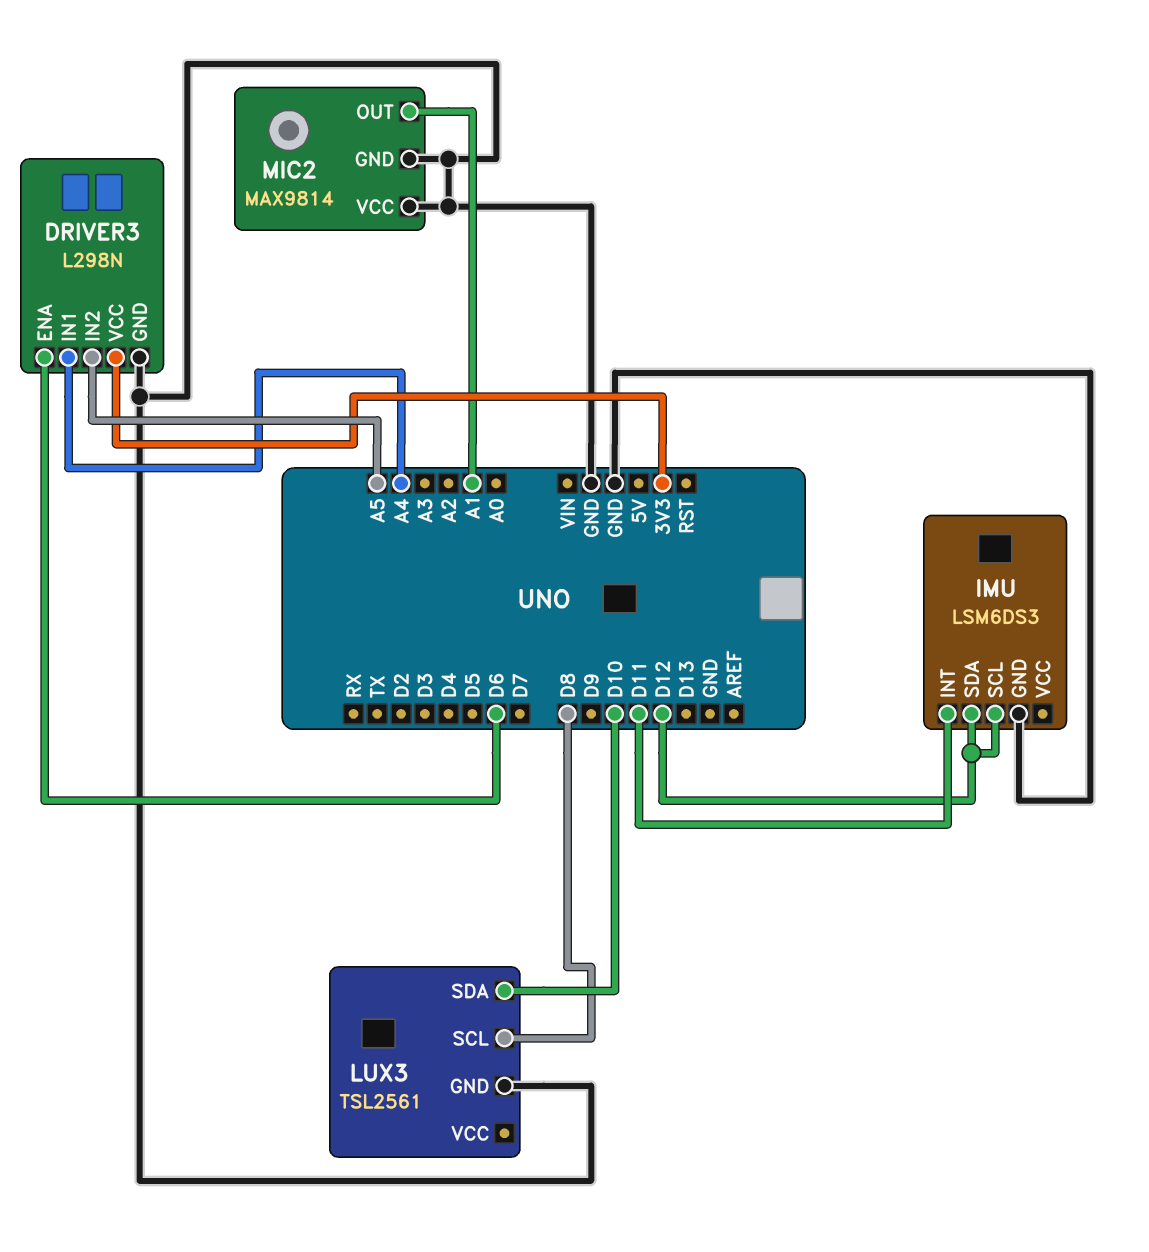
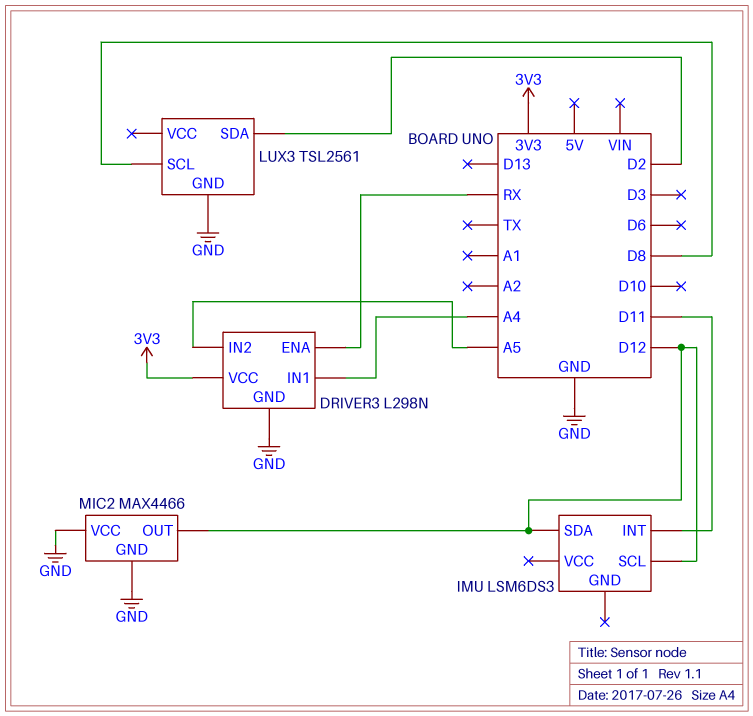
DRIVER3 pin ENA: D6 -> RX
IMU pin GND: GND -> none
LUX3 pin SDA: D10 -> D2
MIC2: MAX9814 -> MAX4466
MIC2 pin OUT: A1 -> D12

